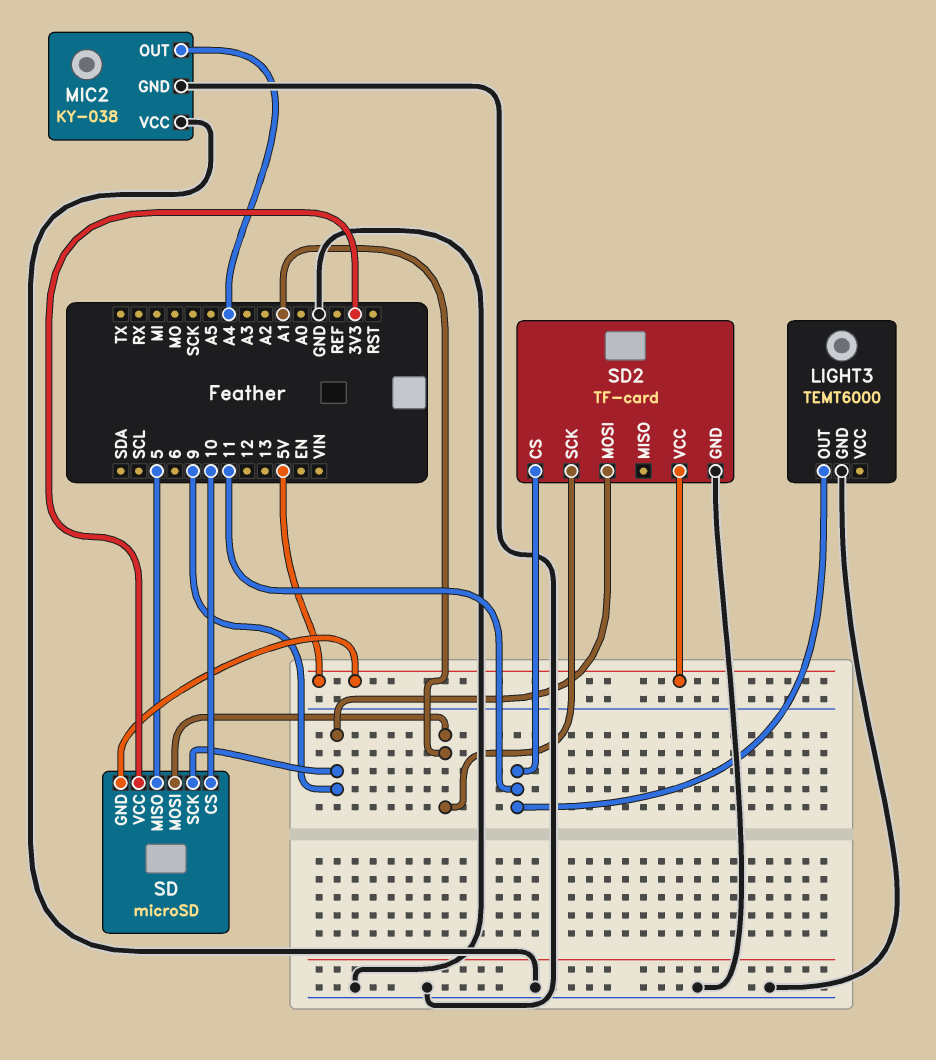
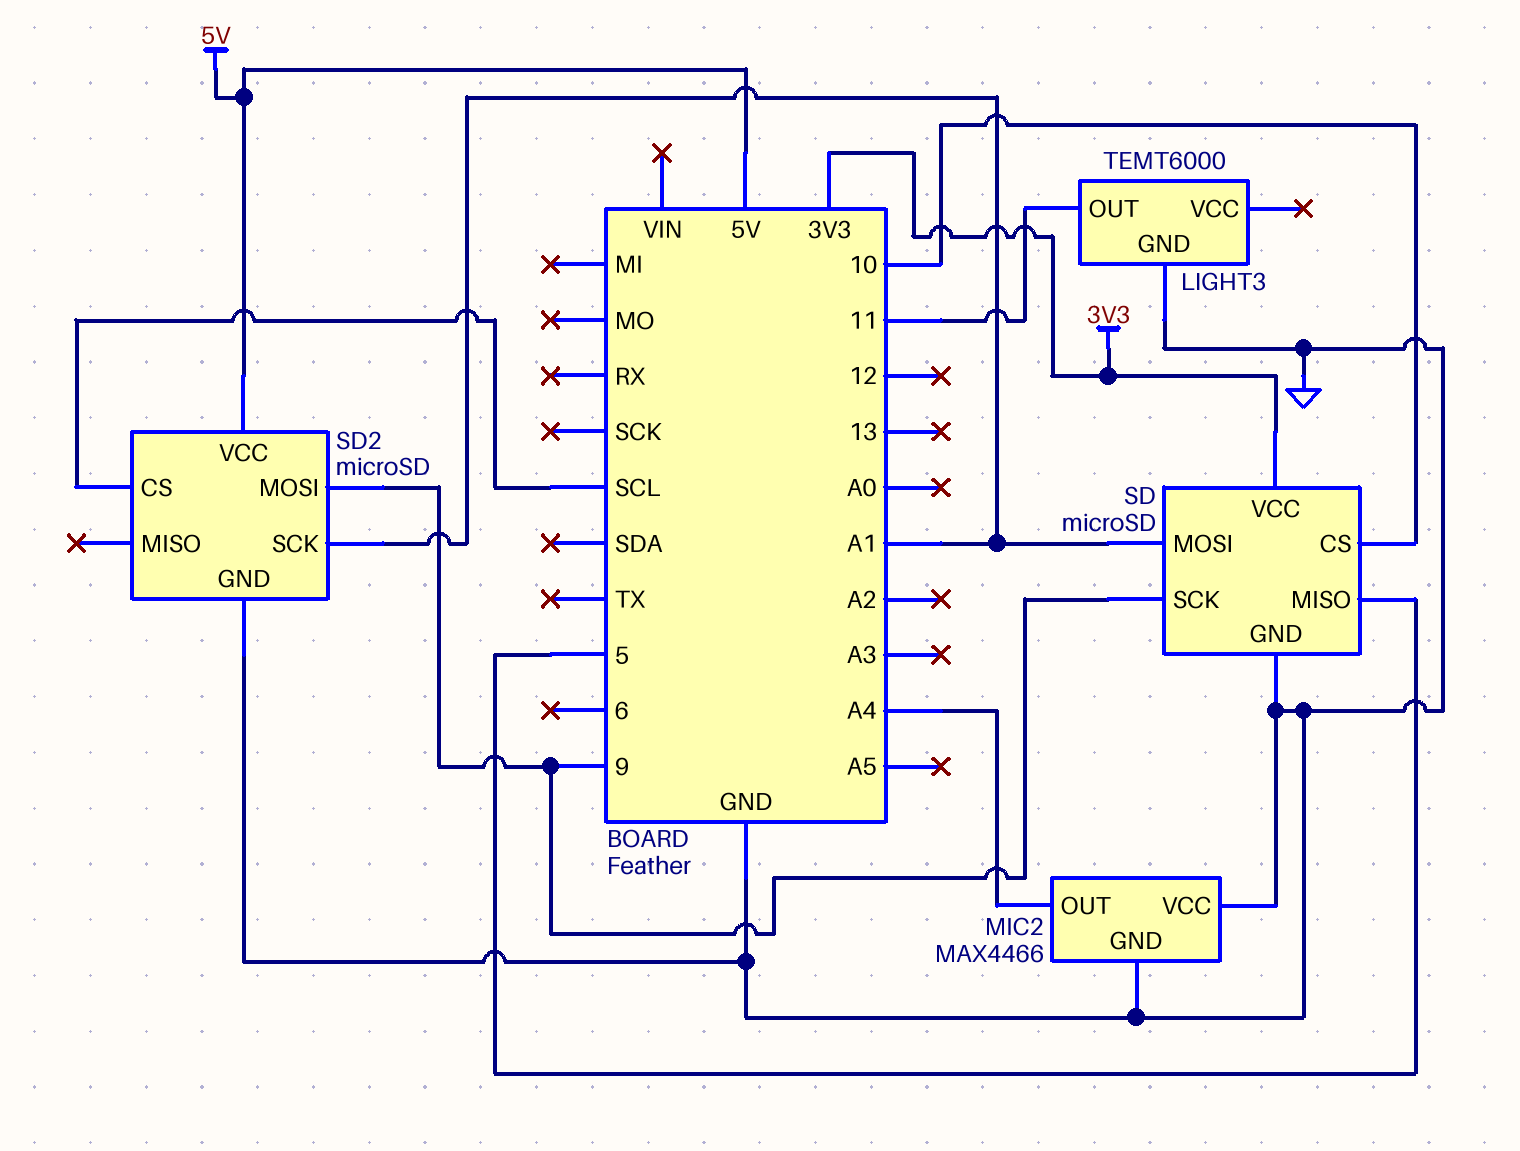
MIC2: KY-038 -> MAX4466
SD pin GND: 5V -> GND
SD2: TF-card -> microSD
SD2 pin CS: 11 -> SCL

